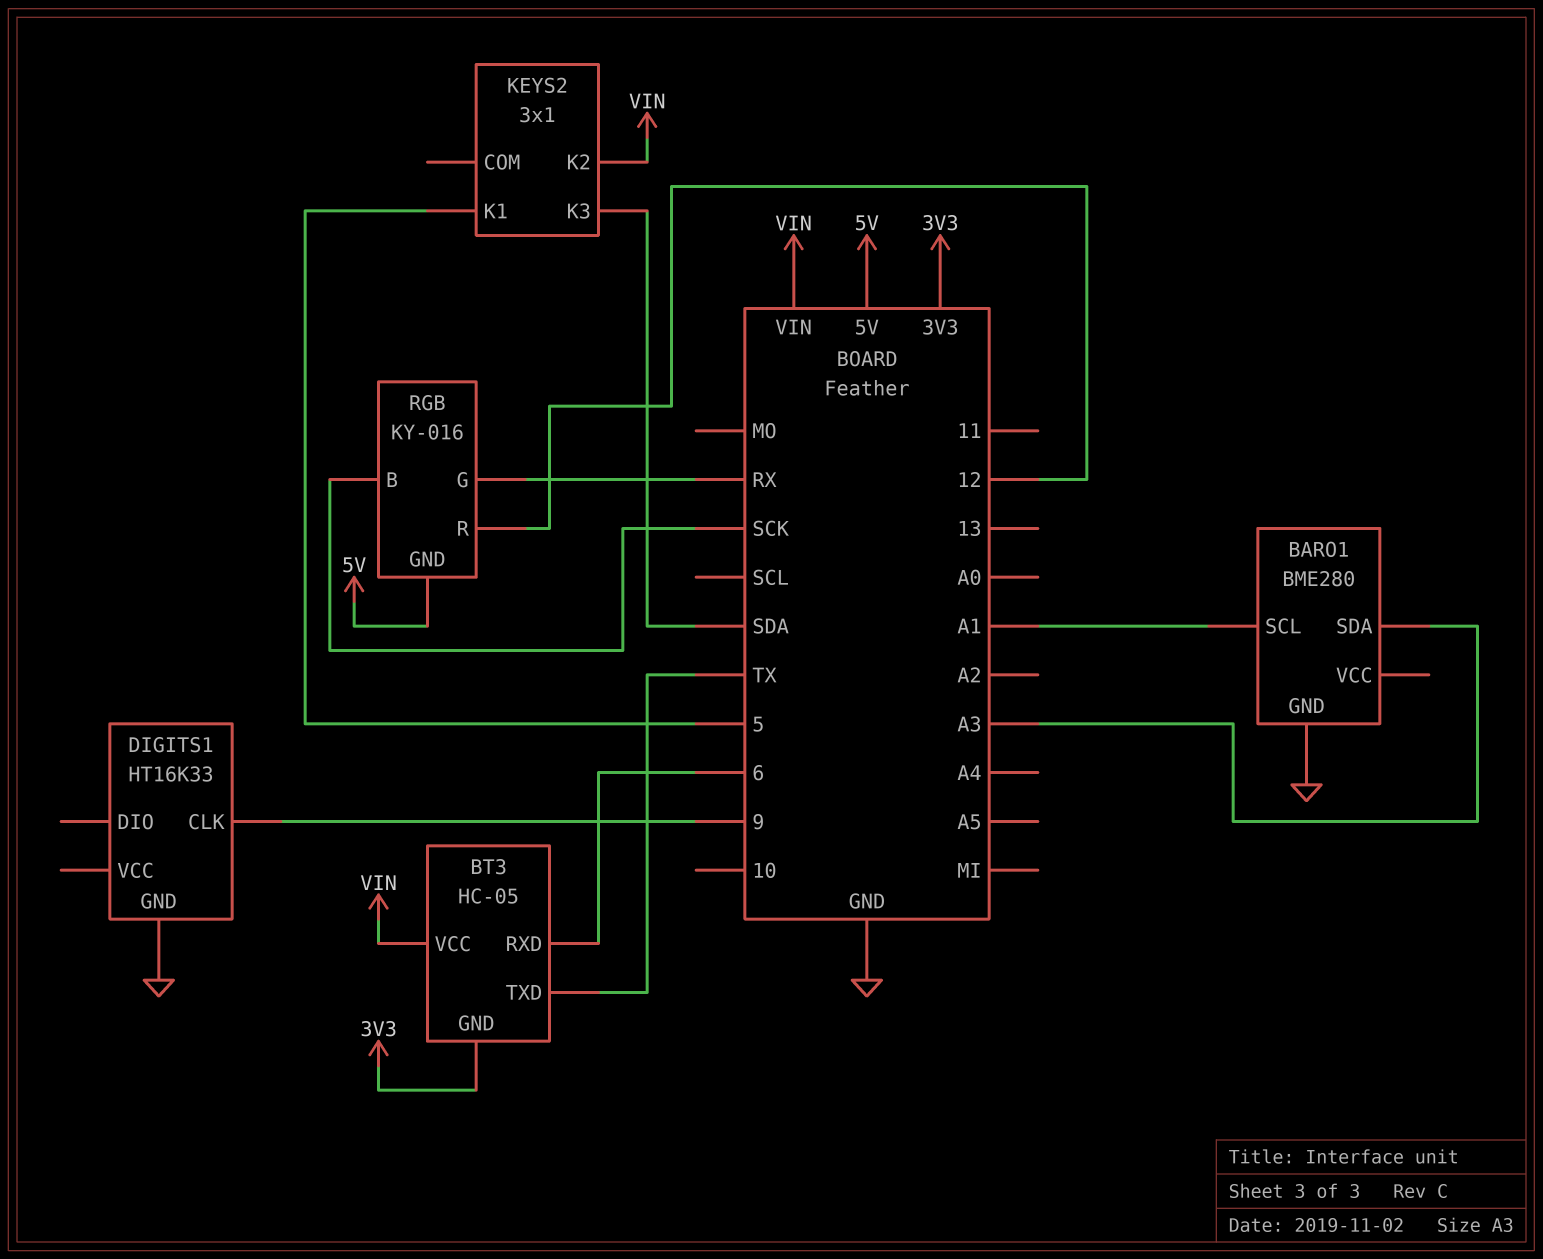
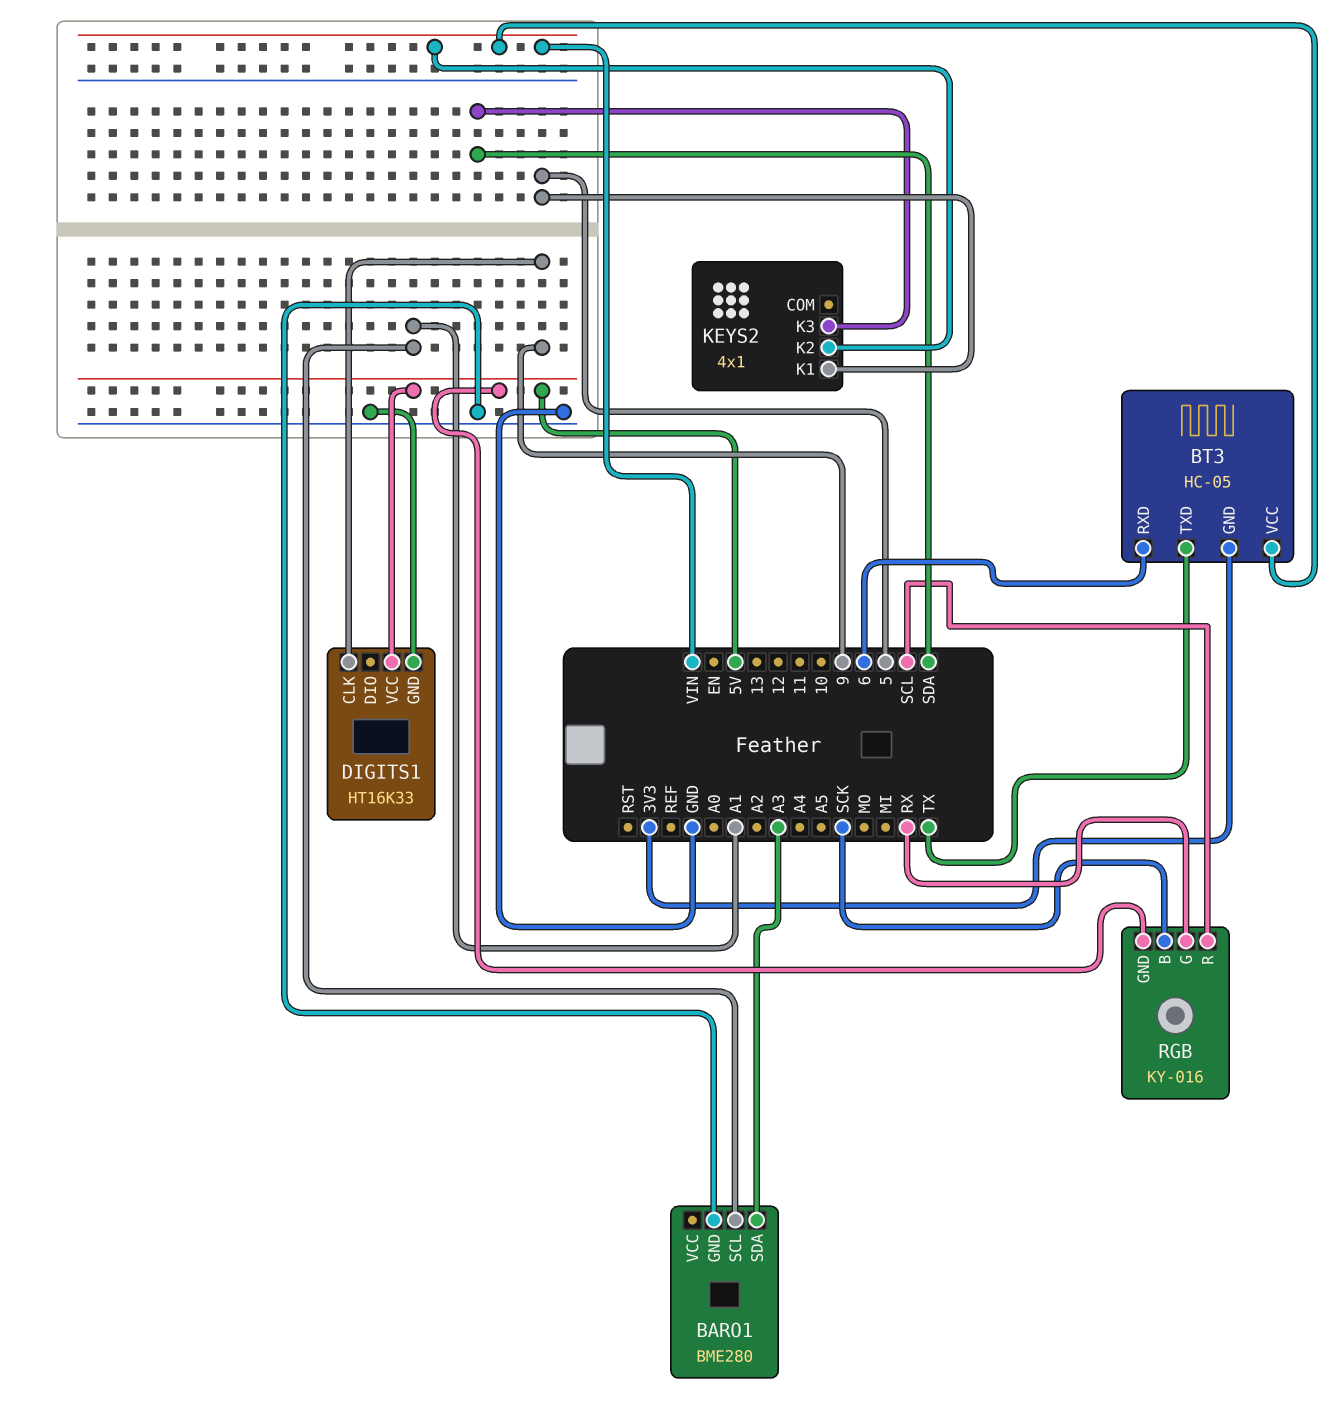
DIGITS1 pin VCC: none -> 5V
KEYS2: 3x1 -> 4x1
RGB pin R: 12 -> SCL

